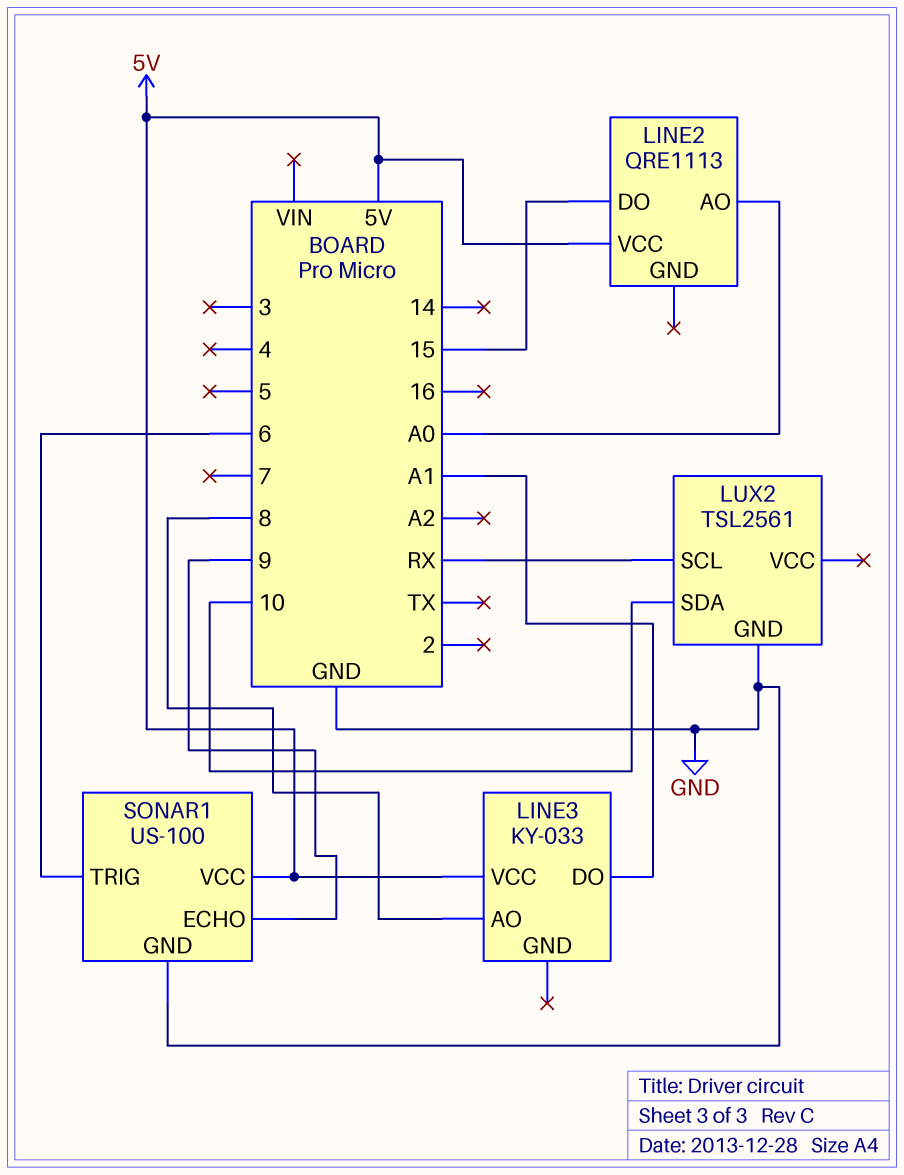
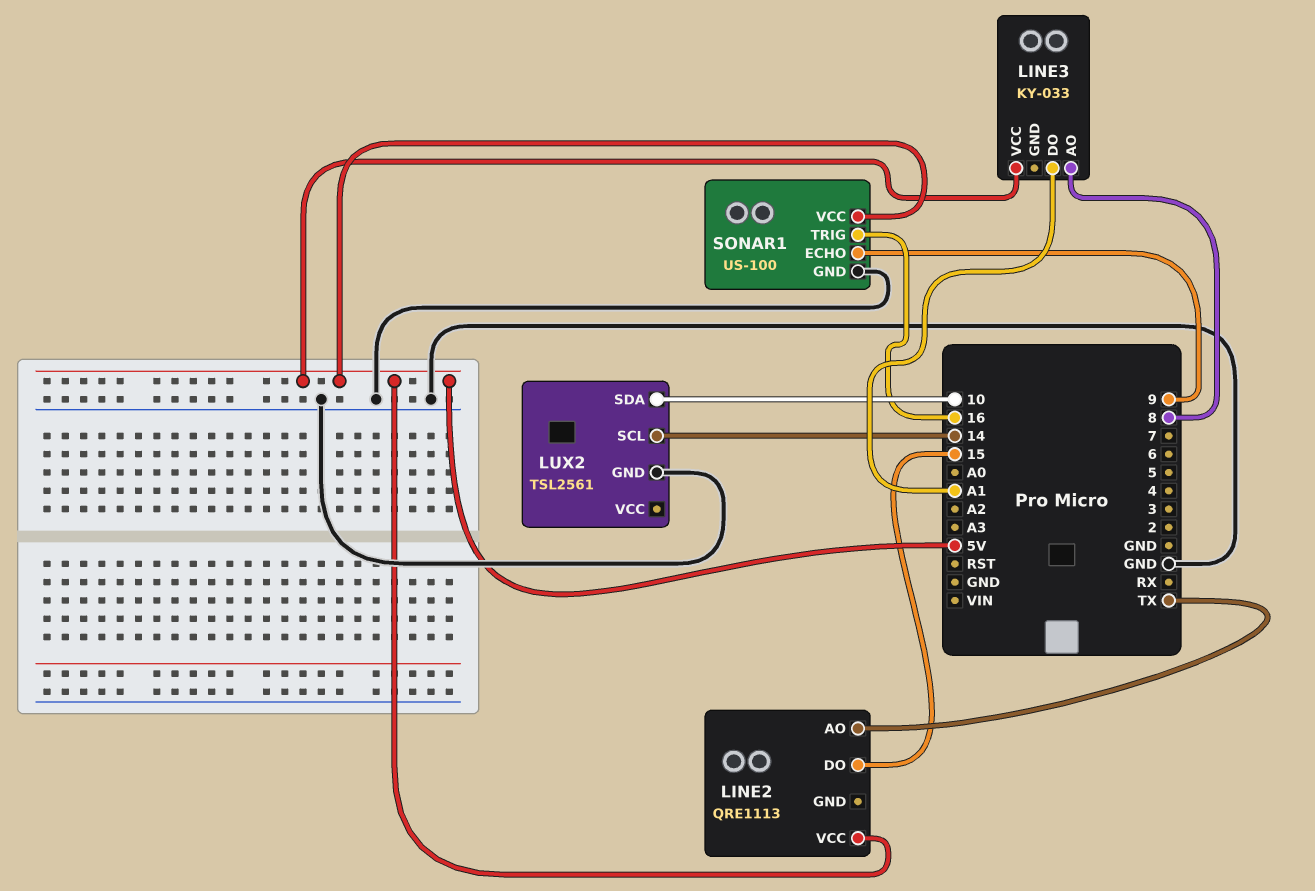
LINE2 pin AO: A0 -> TX
LUX2 pin SCL: RX -> 14
SONAR1 pin TRIG: 6 -> 16

